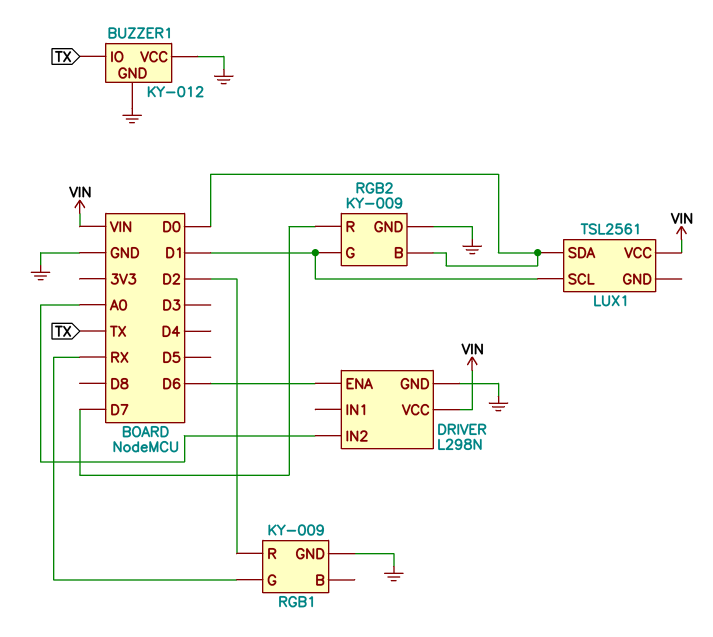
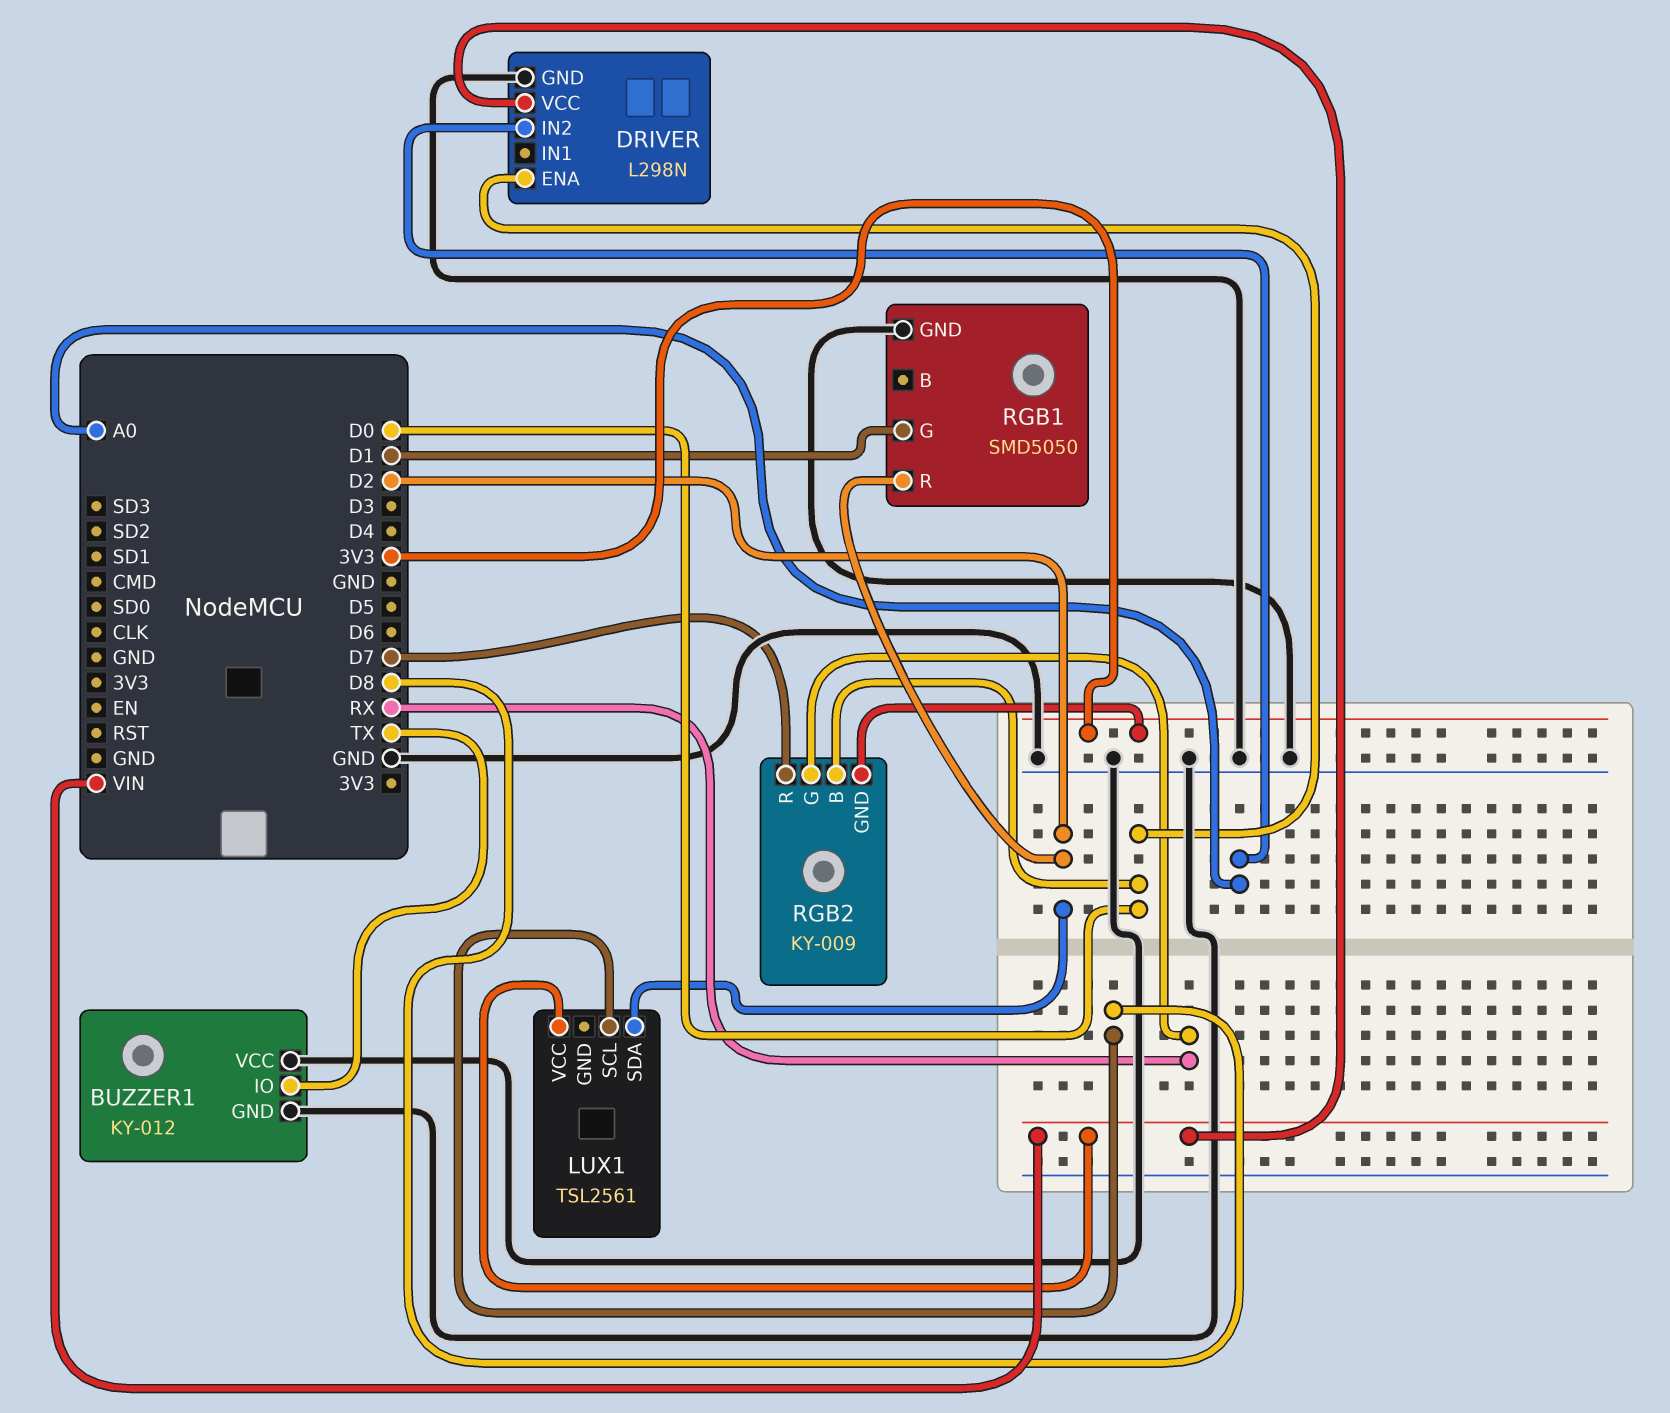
DRIVER pin ENA: D6 -> D0
LUX1 pin SCL: D1 -> D8
LUX1 pin SDA: D0 -> D2
RGB1: KY-009 -> SMD5050
RGB1 pin G: RX -> D1
RGB2 pin G: D1 -> RX
RGB2 pin GND: GND -> 3V3

